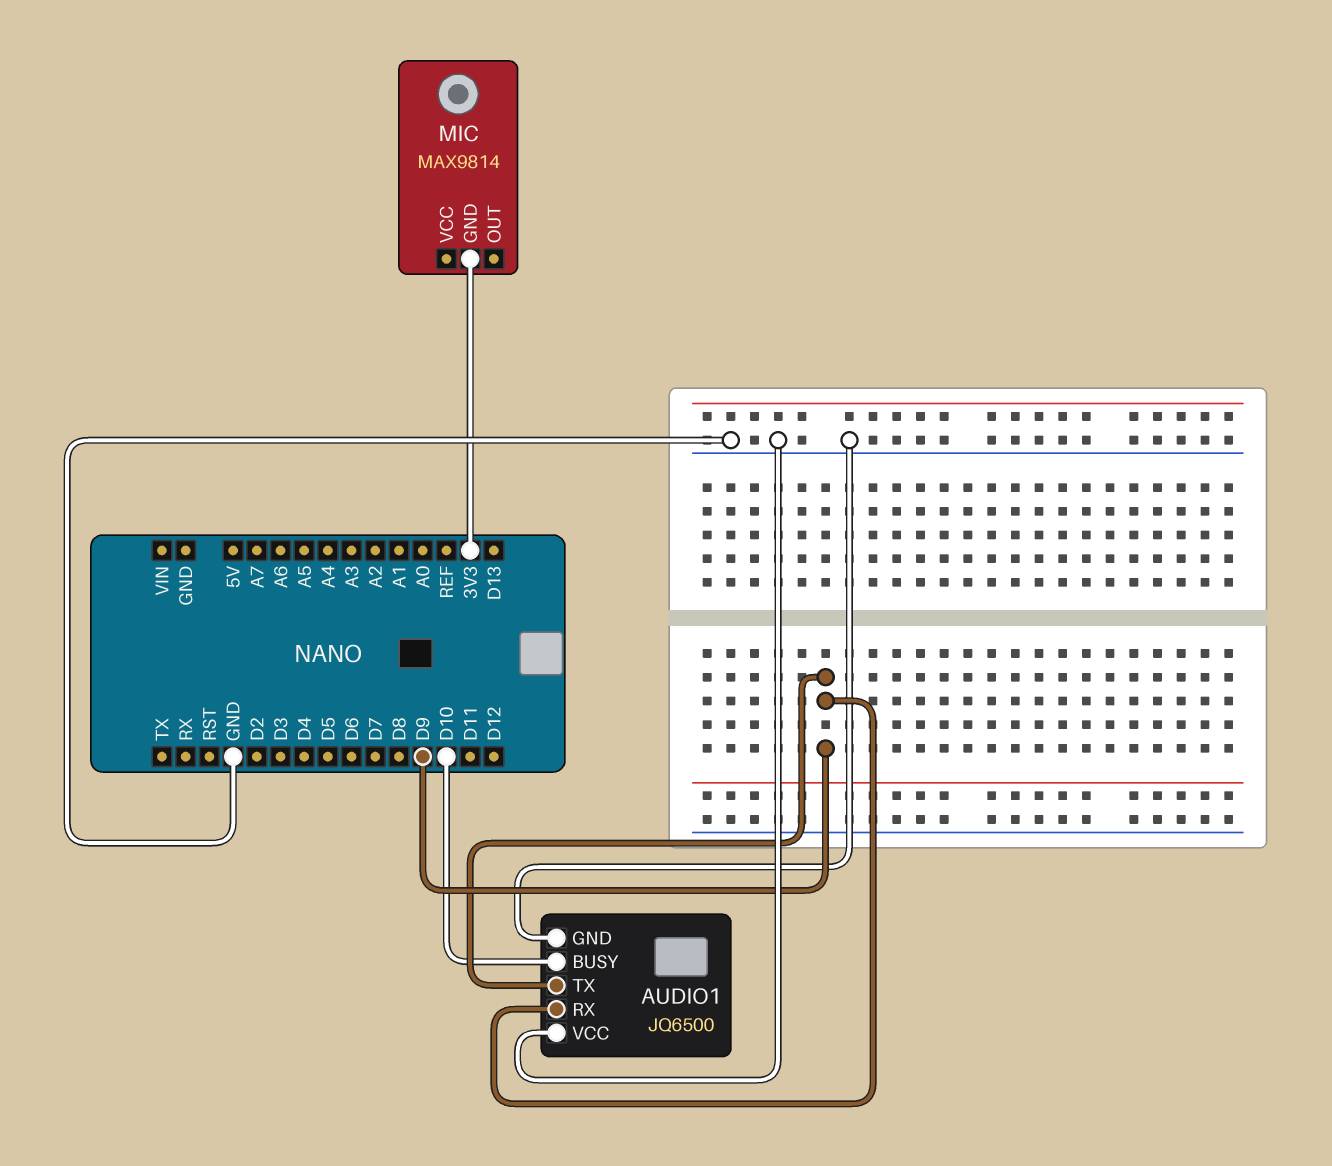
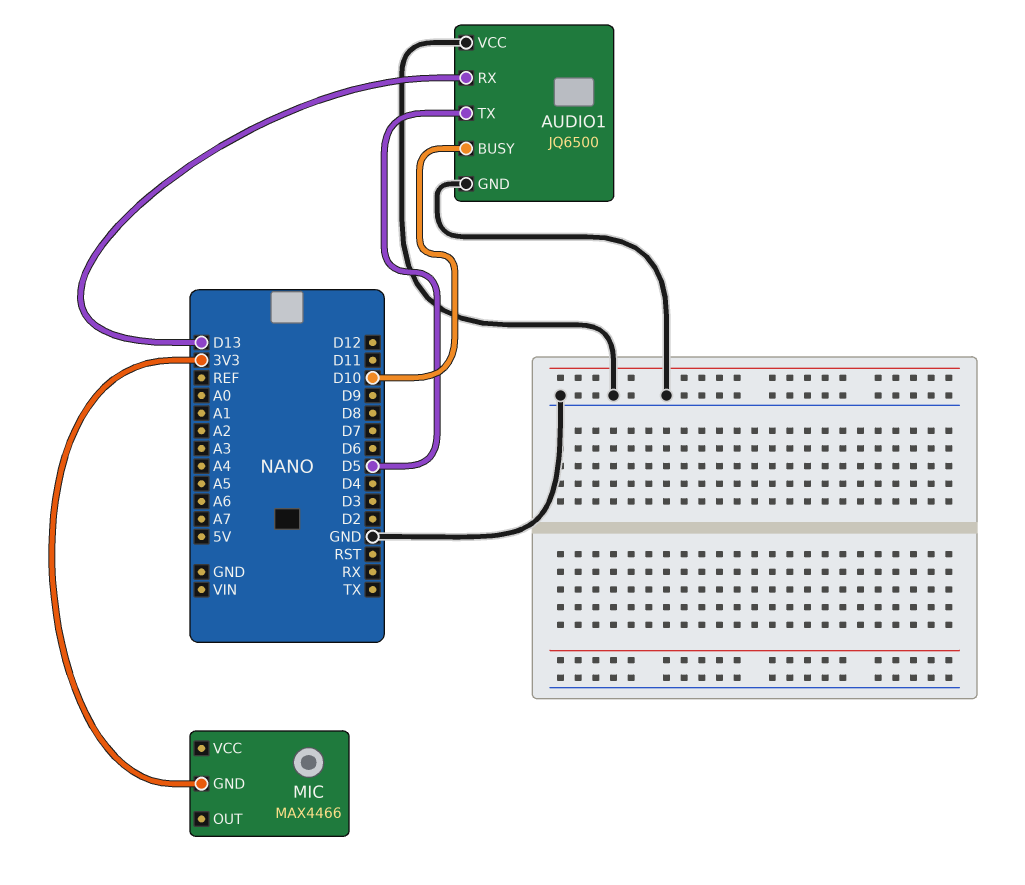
AUDIO1 pin RX: D9 -> D13
AUDIO1 pin TX: D9 -> D5
MIC: MAX9814 -> MAX4466

